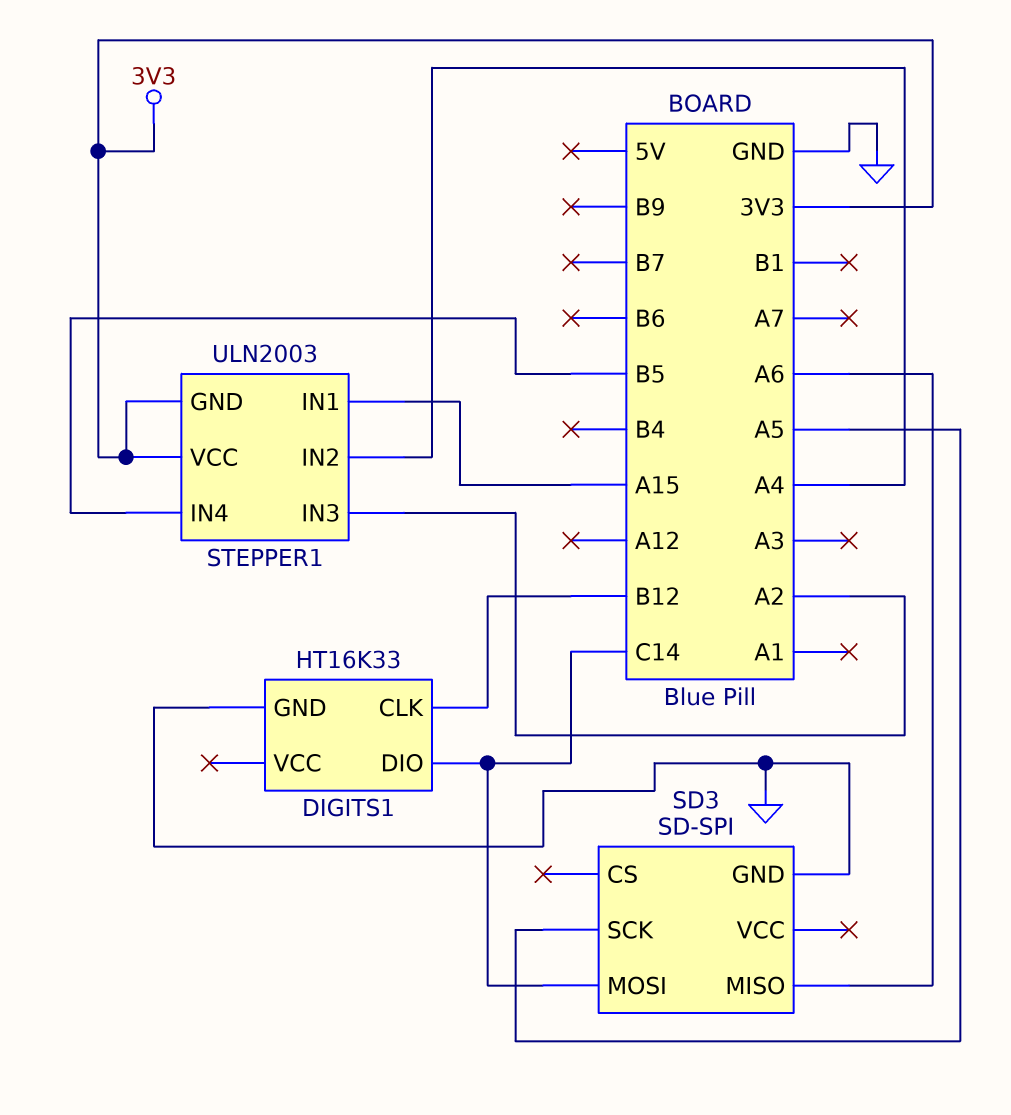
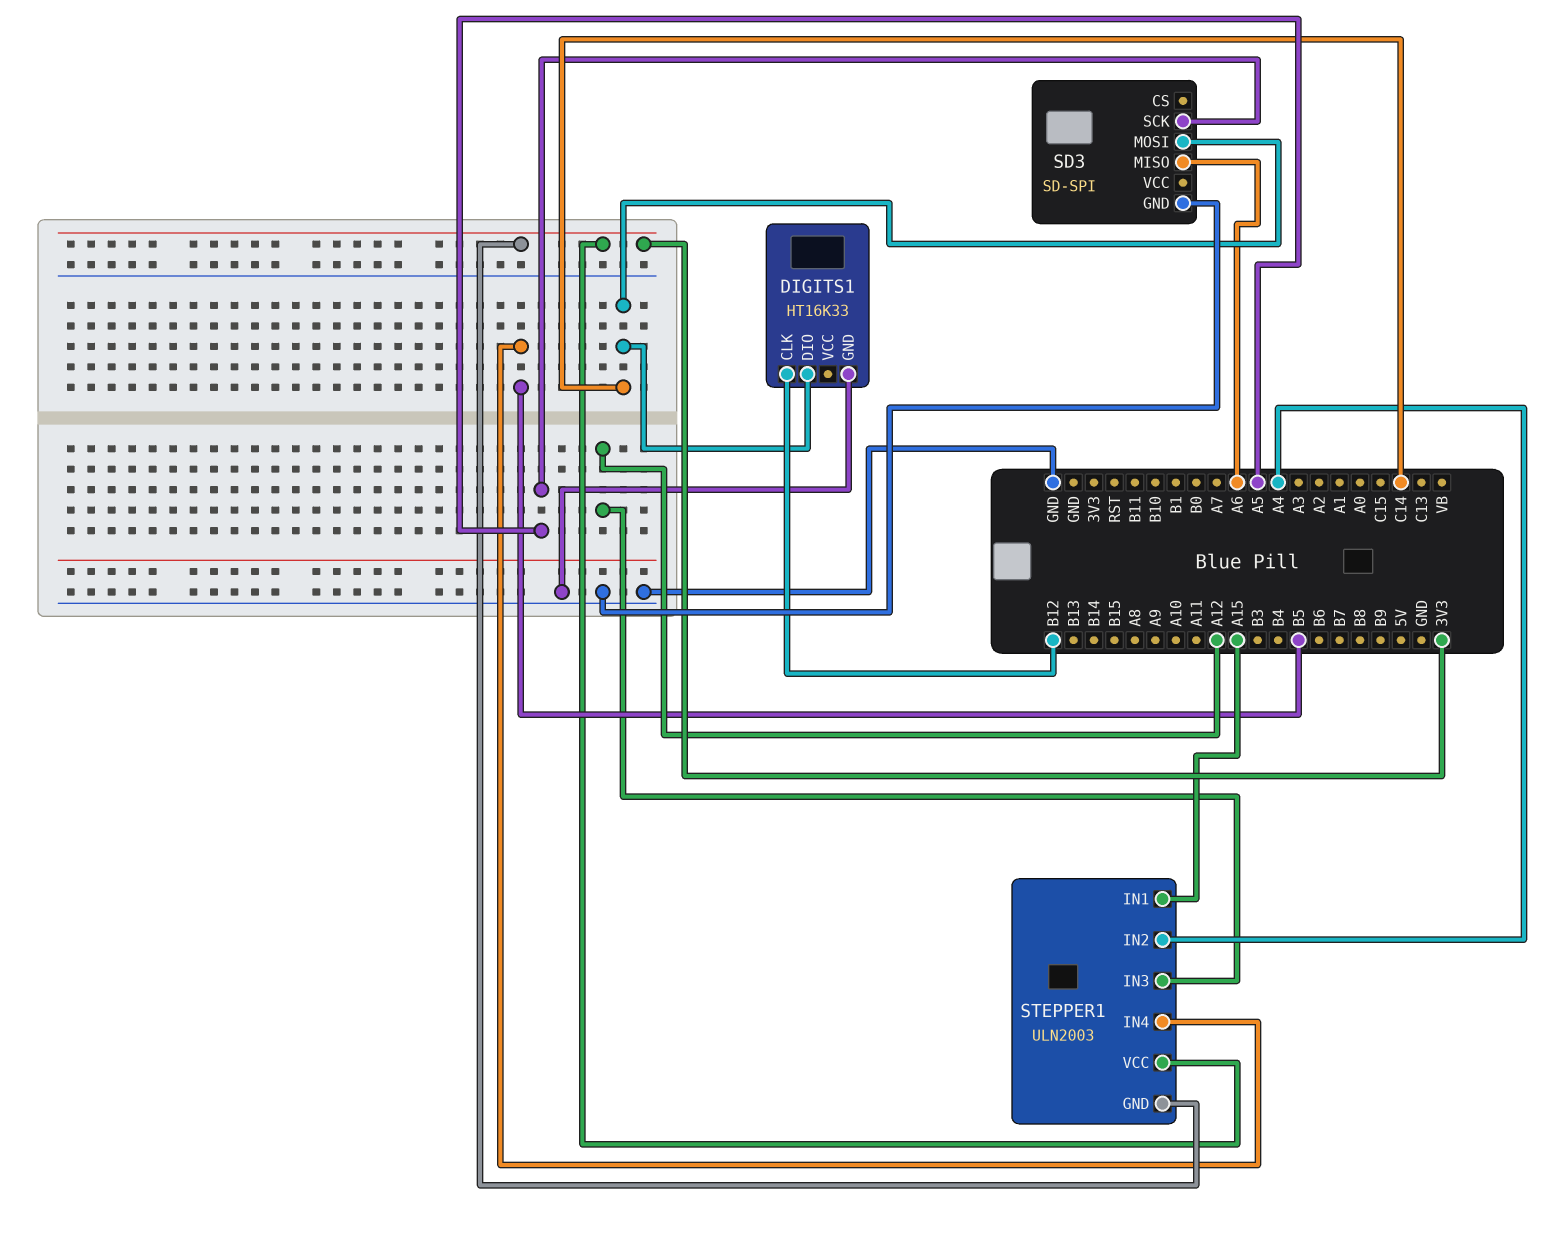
STEPPER1 pin IN3: A2 -> A12

